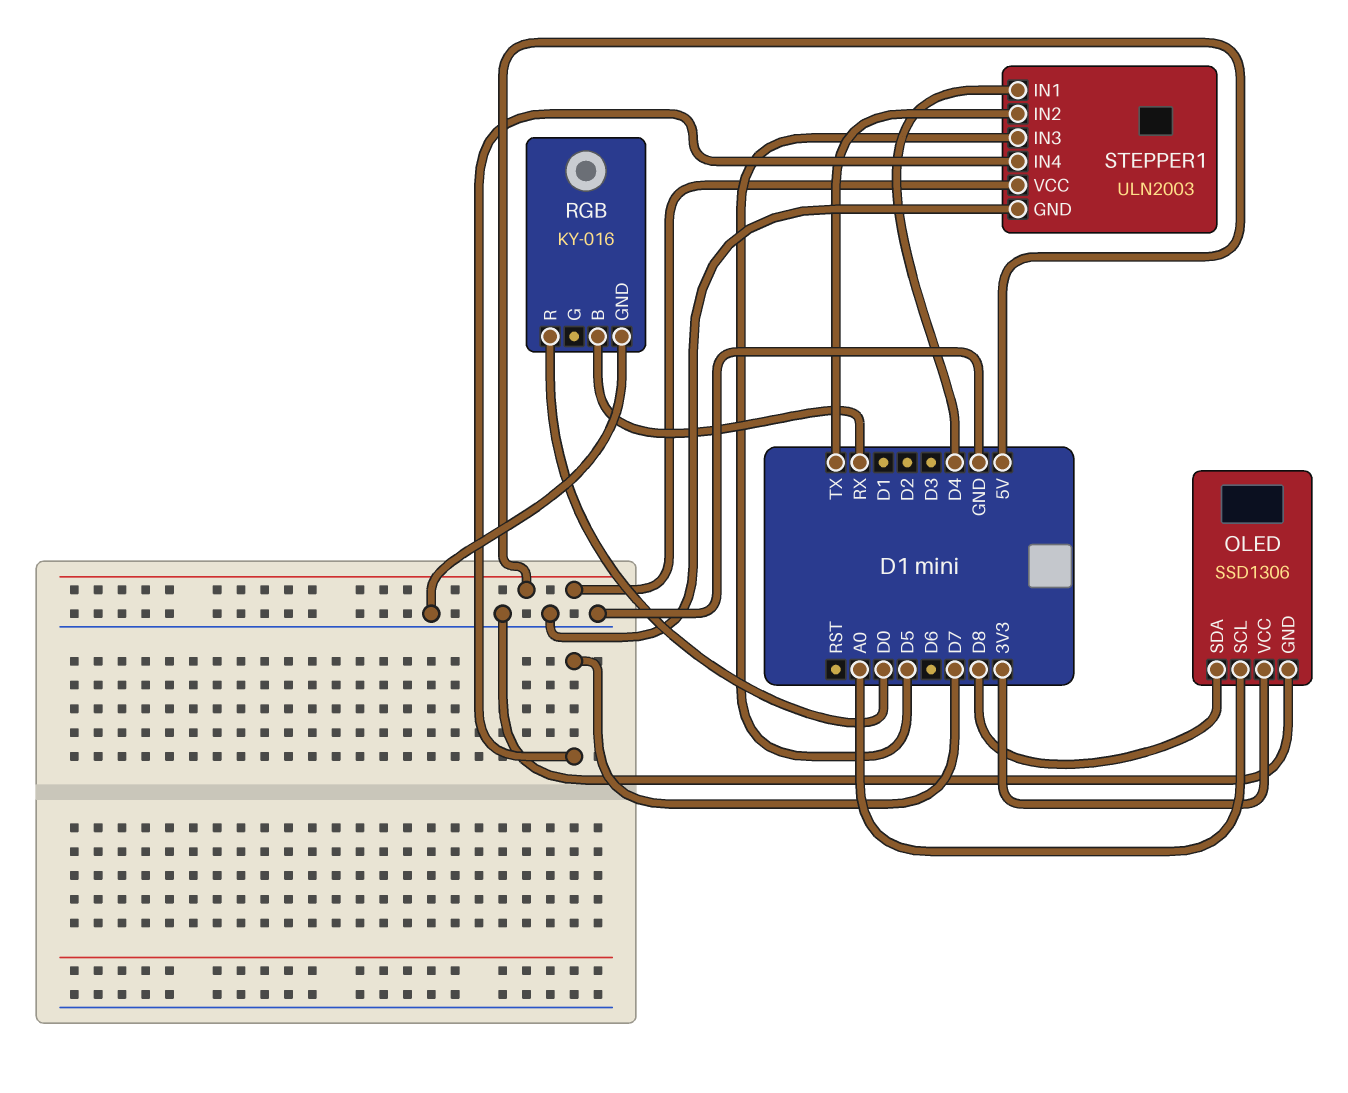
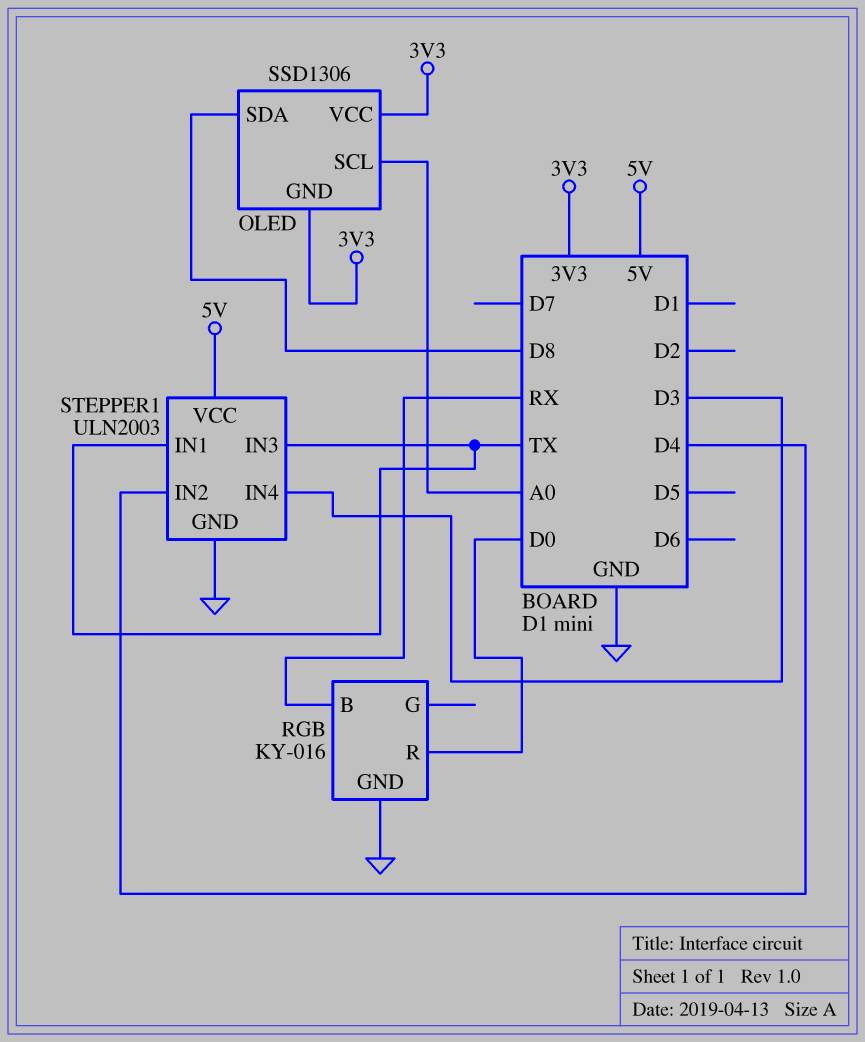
OLED pin GND: GND -> 3V3
STEPPER1 pin IN1: D4 -> TX
STEPPER1 pin IN2: TX -> D4
STEPPER1 pin IN3: D5 -> TX
STEPPER1 pin IN4: D7 -> D3

